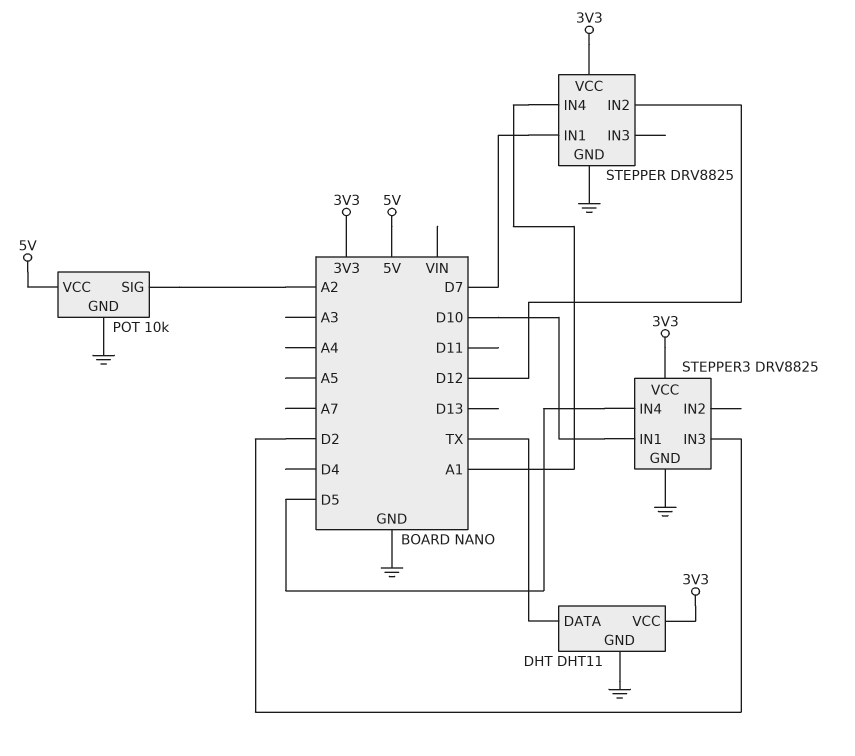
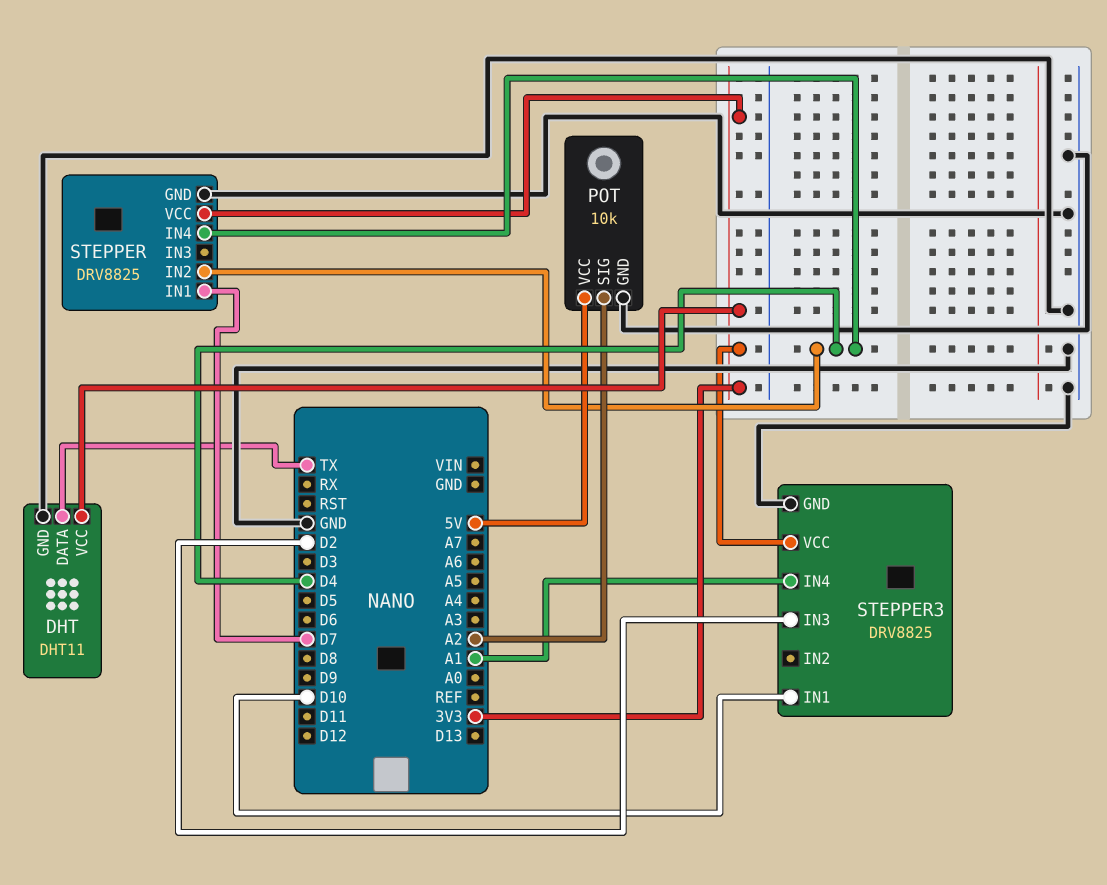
STEPPER pin IN2: D12 -> D4
STEPPER pin IN4: A1 -> D4
STEPPER3 pin IN4: D5 -> A1

